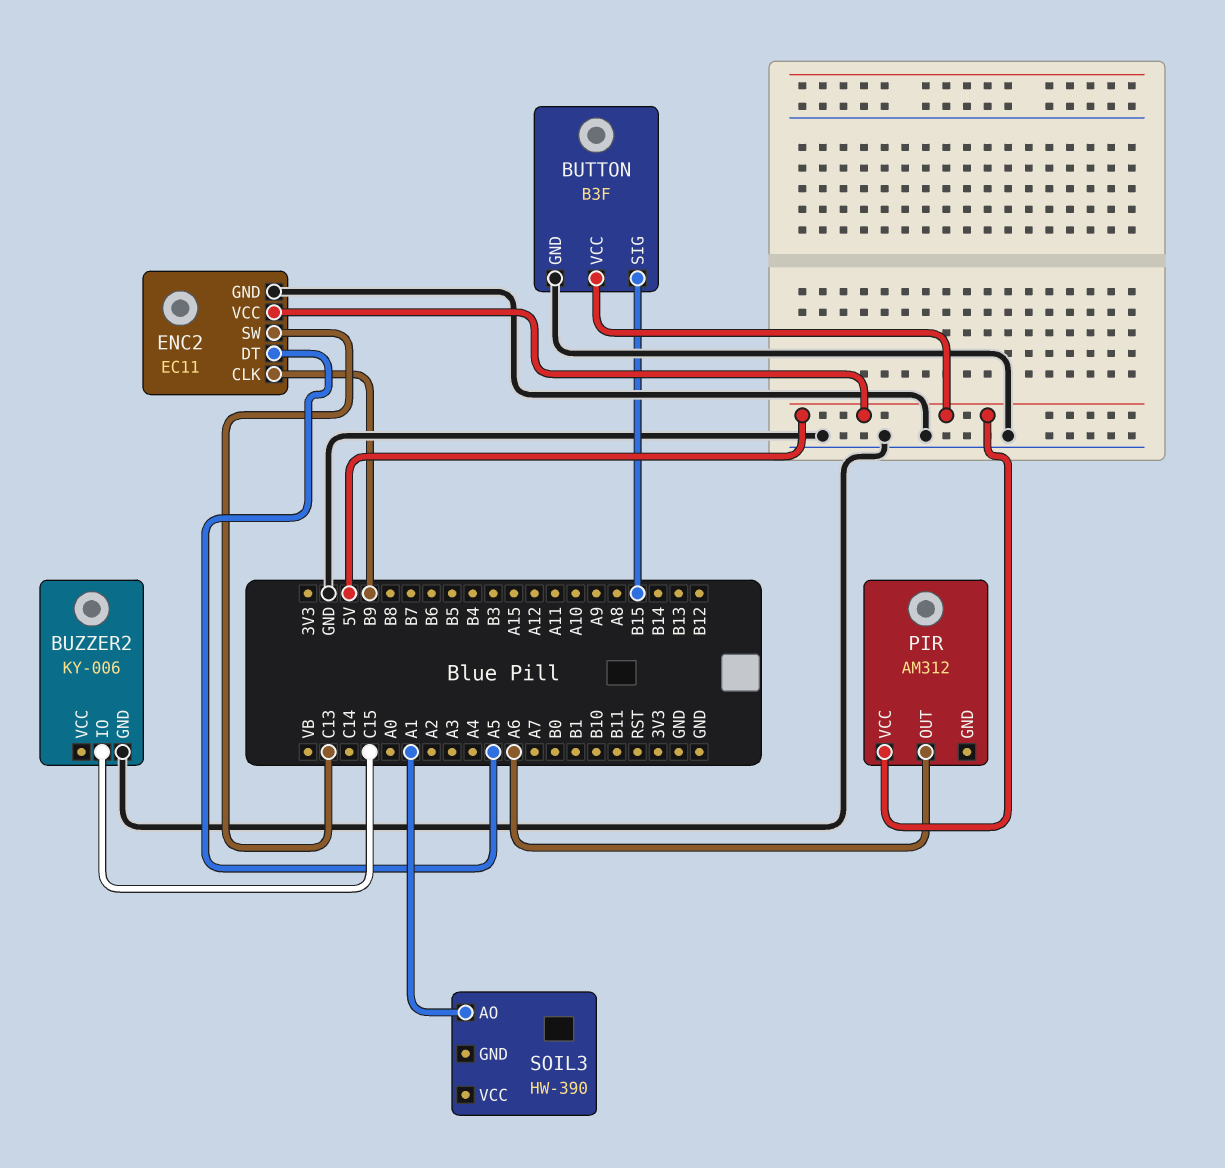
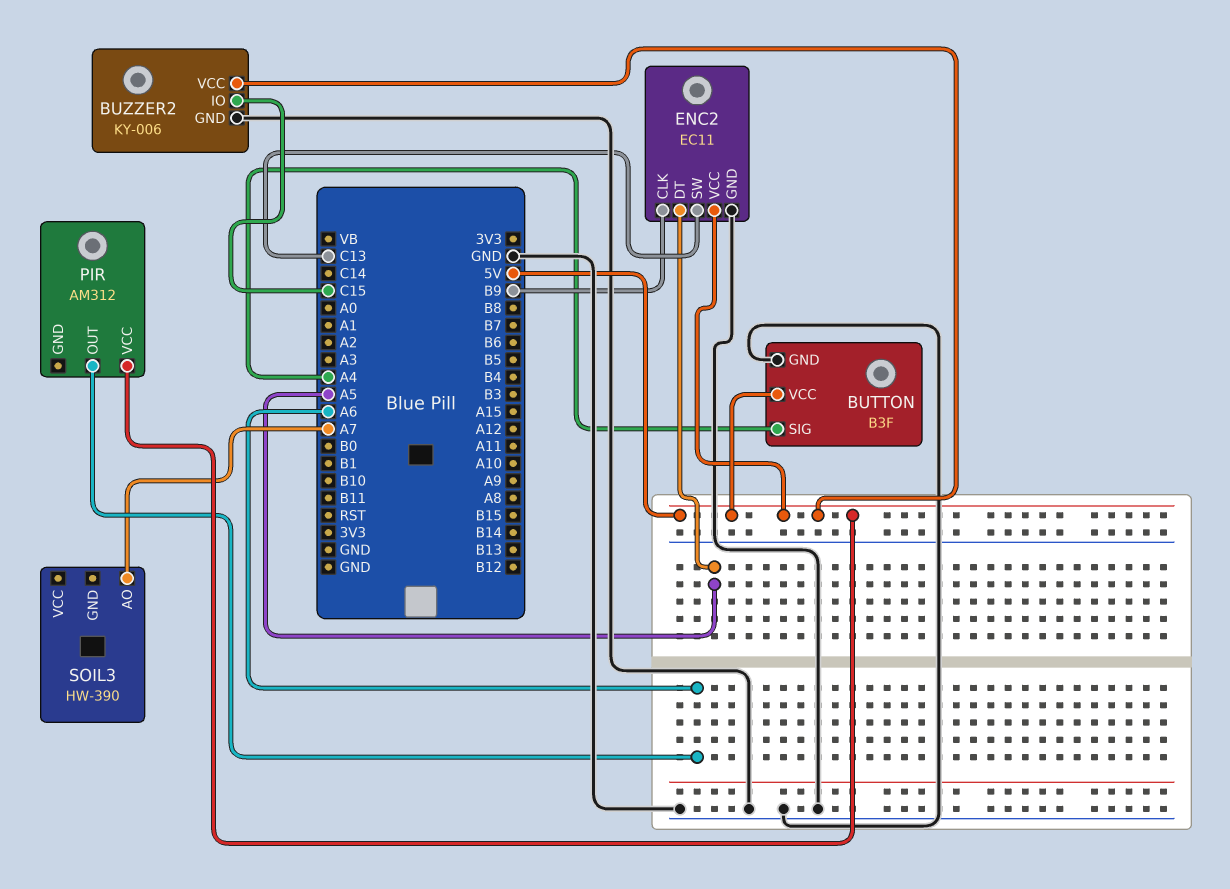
BUTTON pin SIG: B15 -> A4
BUZZER2 pin VCC: none -> 5V
SOIL3 pin AO: A1 -> A7

